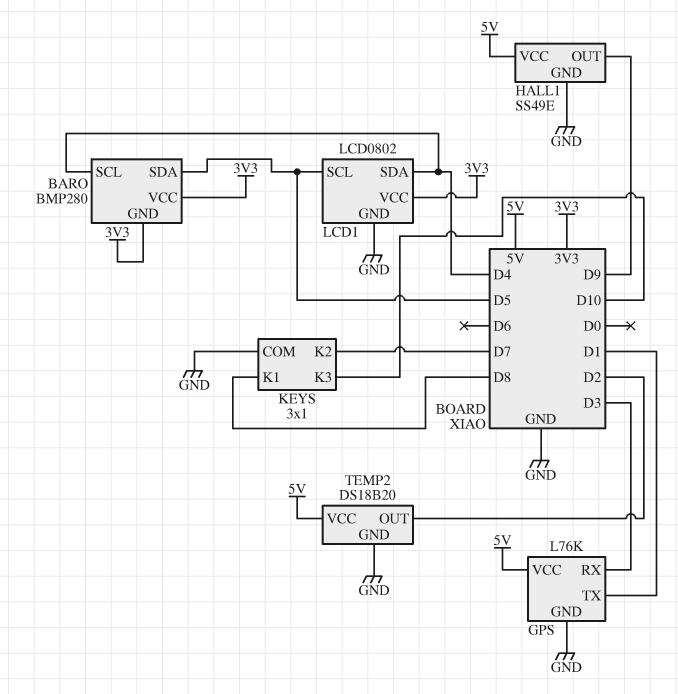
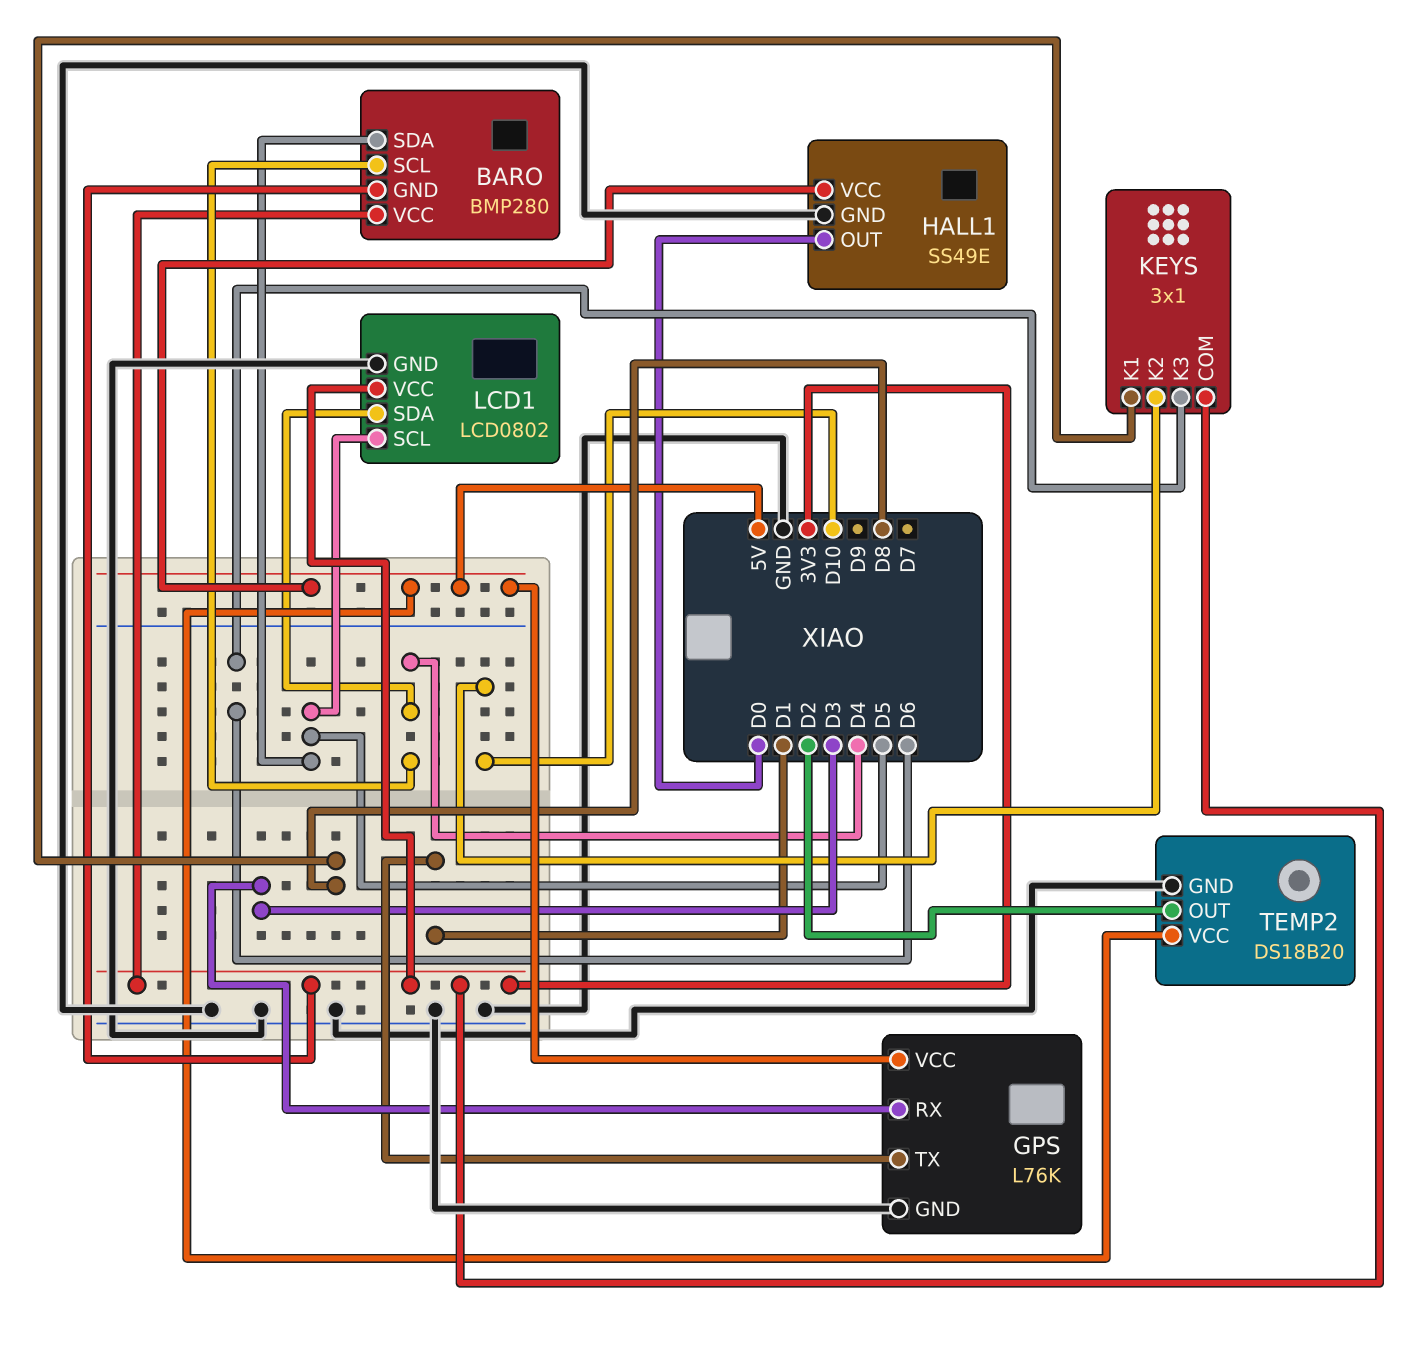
HALL1 pin OUT: D9 -> D0
KEYS pin COM: GND -> 3V3
KEYS pin K2: D7 -> D10
KEYS pin K3: D10 -> D6

